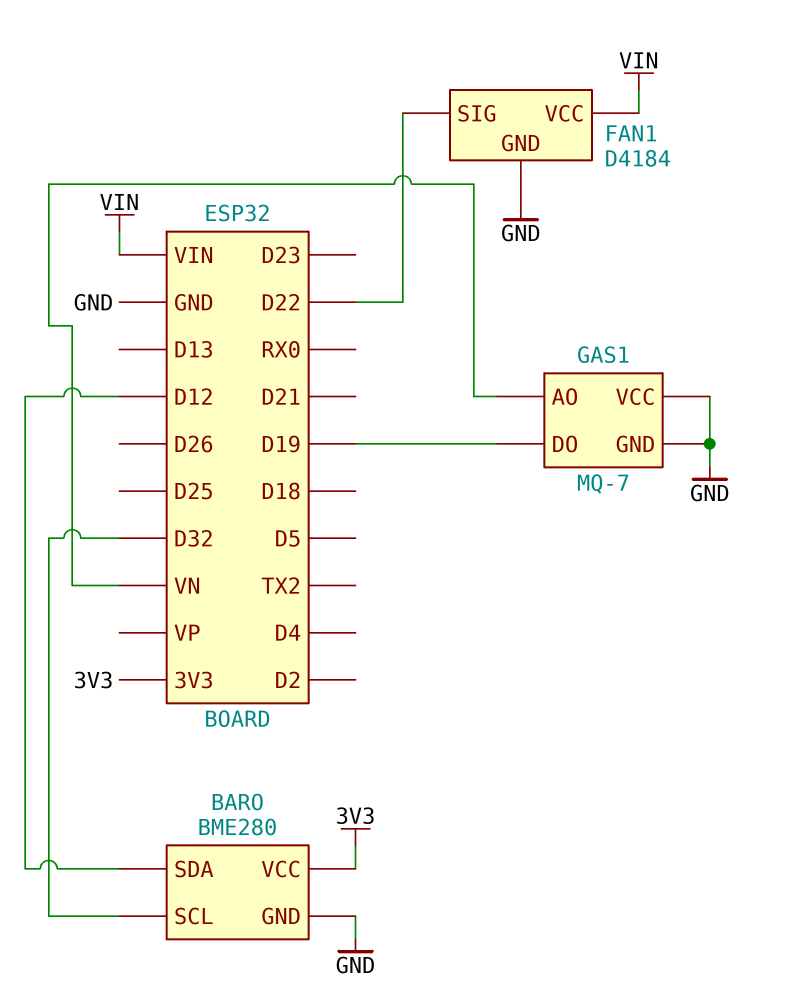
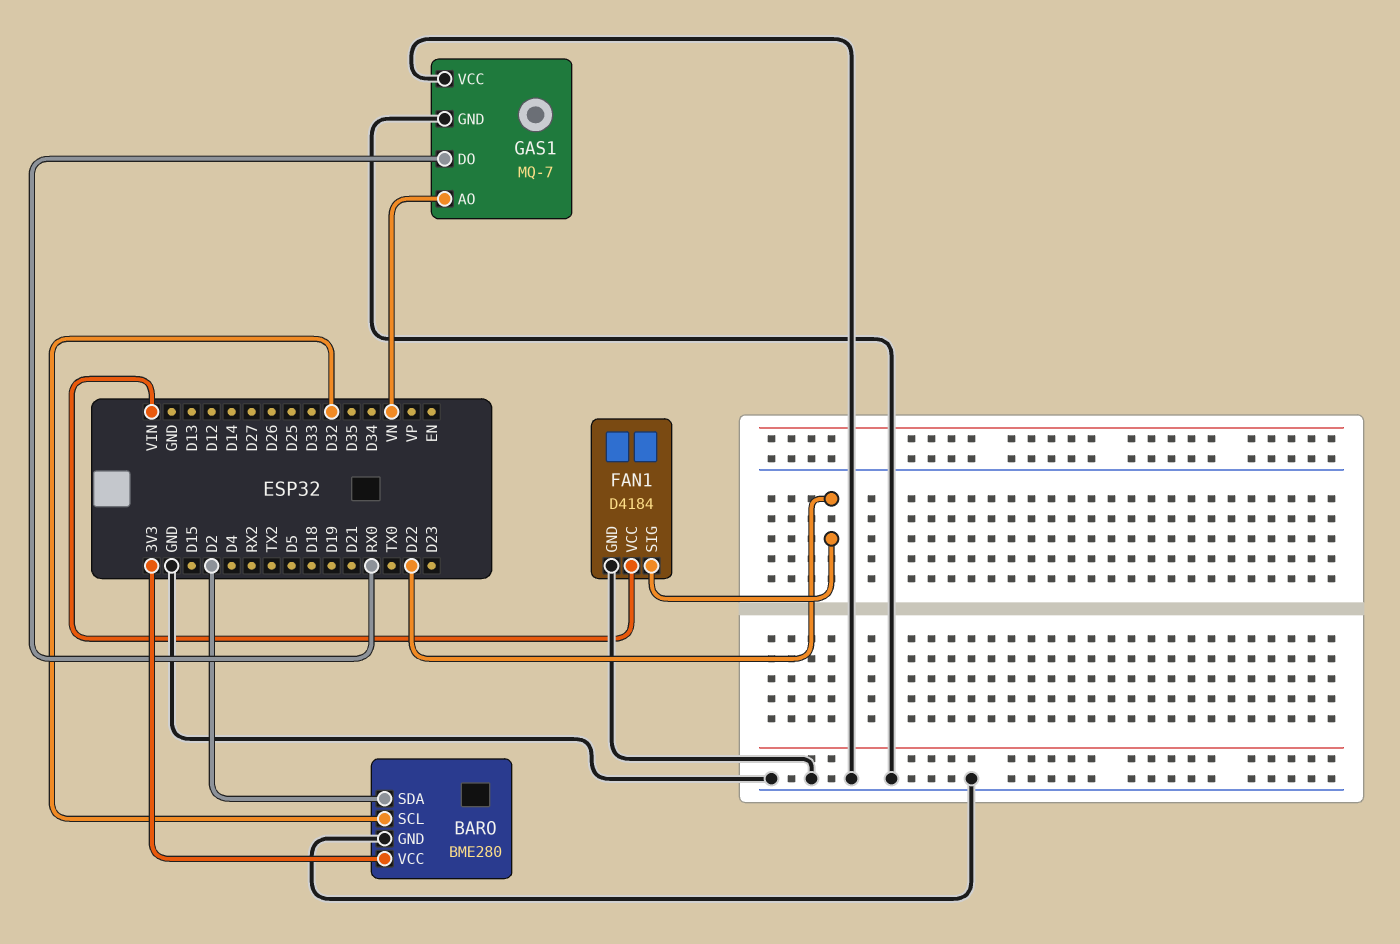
BARO pin SDA: D12 -> D2
GAS1 pin DO: D19 -> RX0

